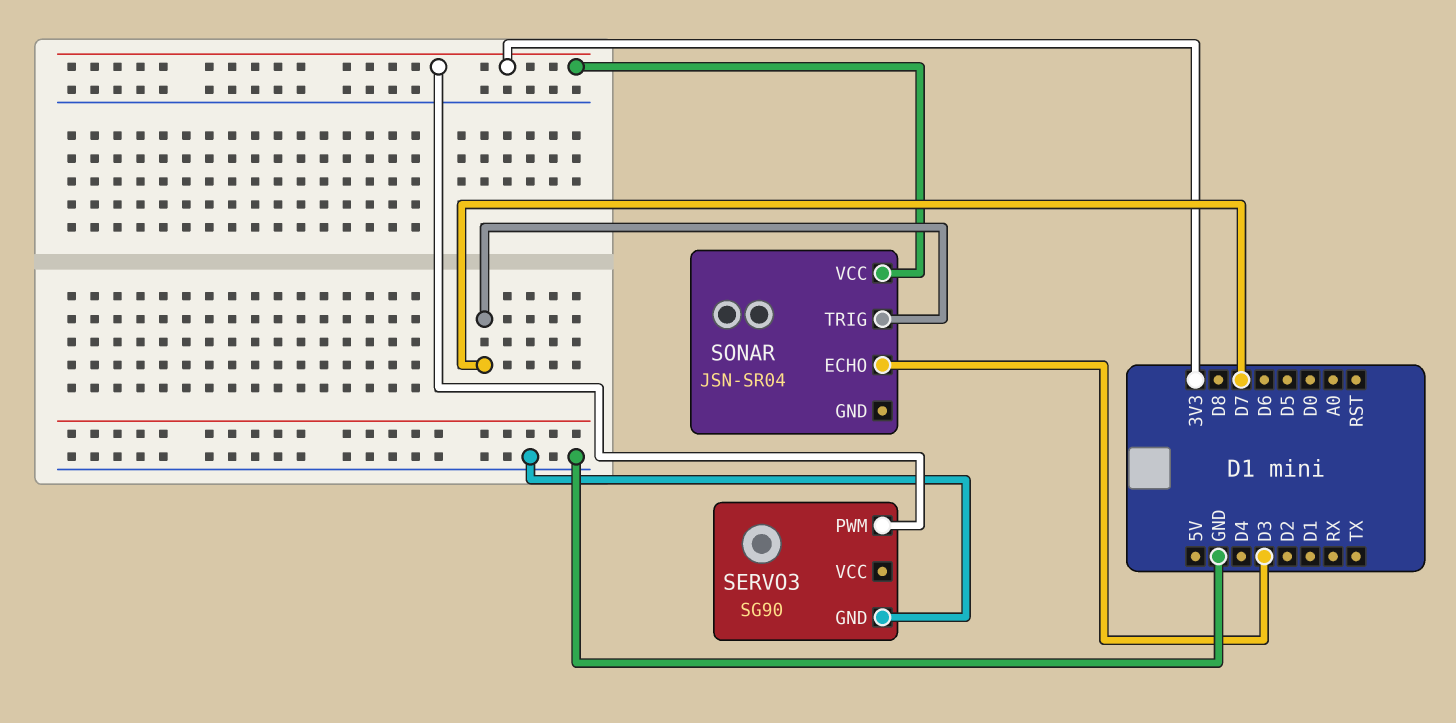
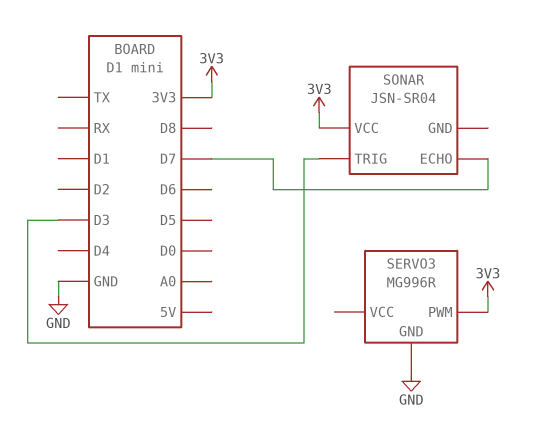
SERVO3: SG90 -> MG996R
SONAR pin ECHO: D3 -> D7
SONAR pin TRIG: D7 -> D3

